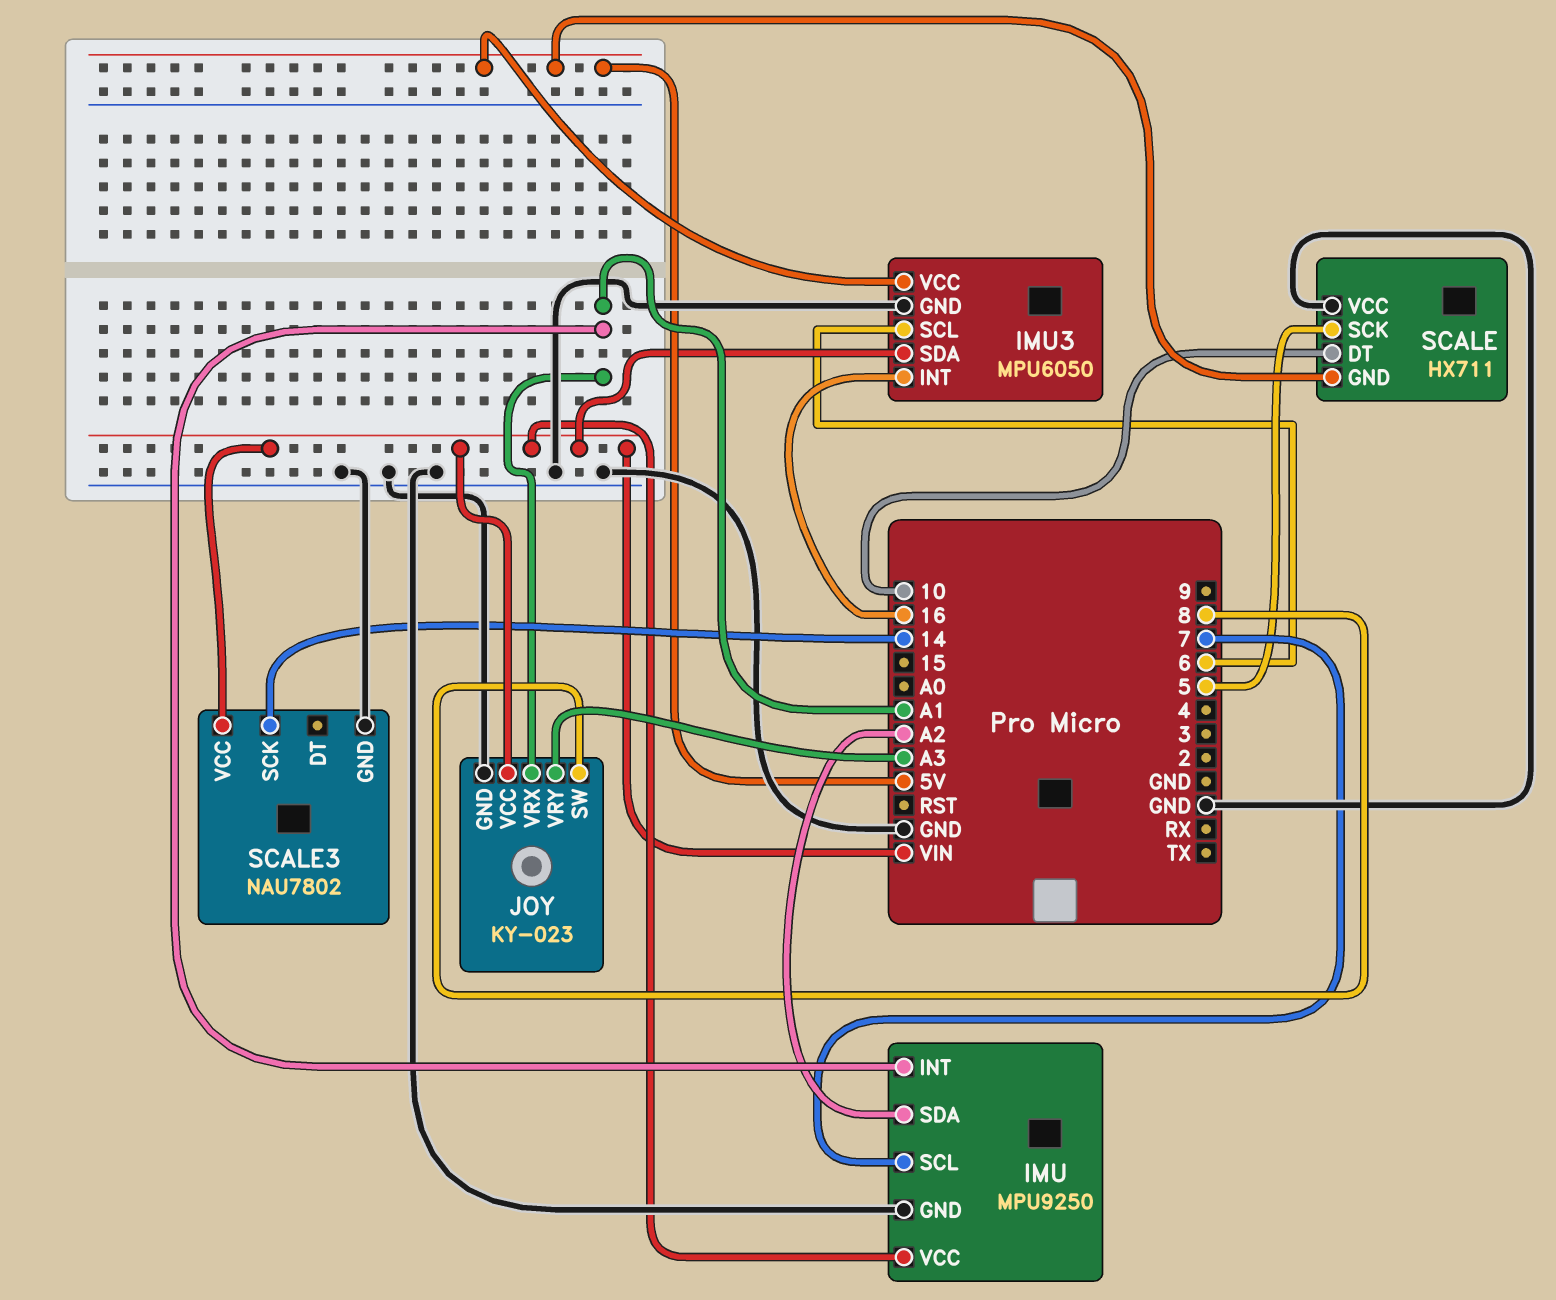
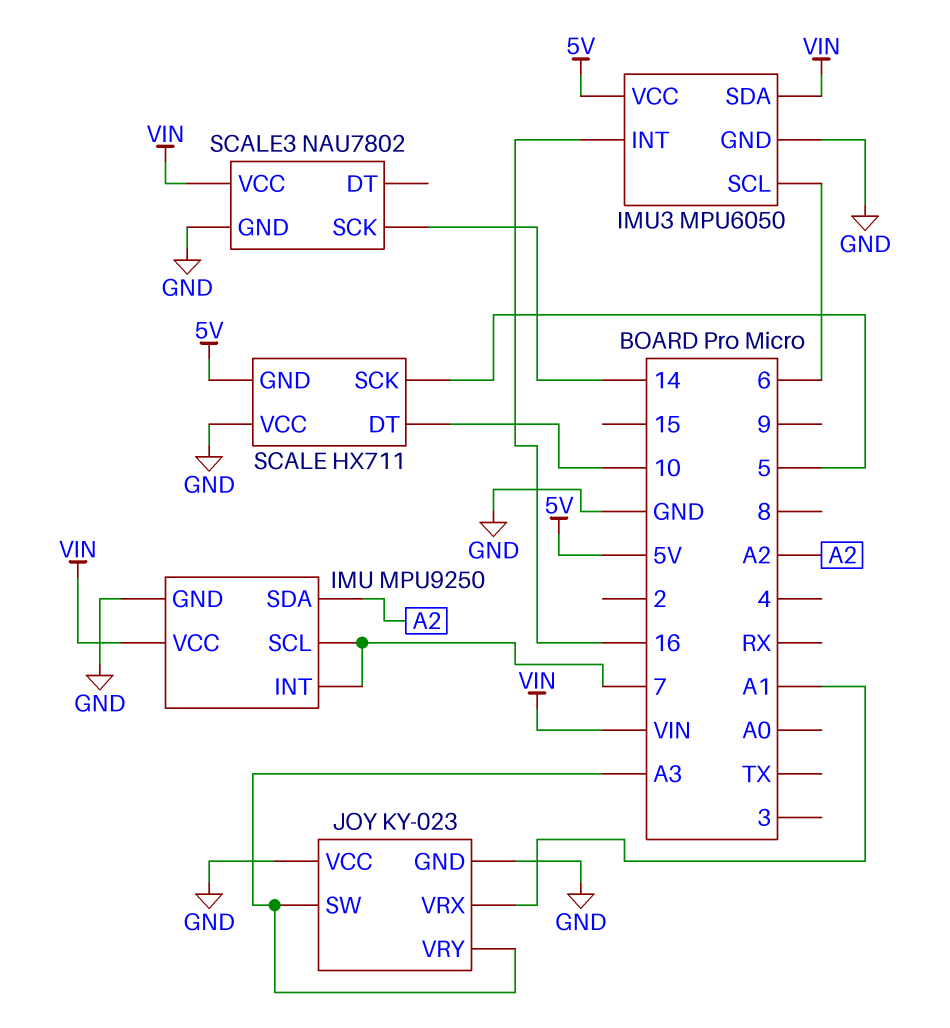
IMU pin INT: A1 -> 7
JOY pin SW: 8 -> A3
JOY pin VCC: VIN -> GND

